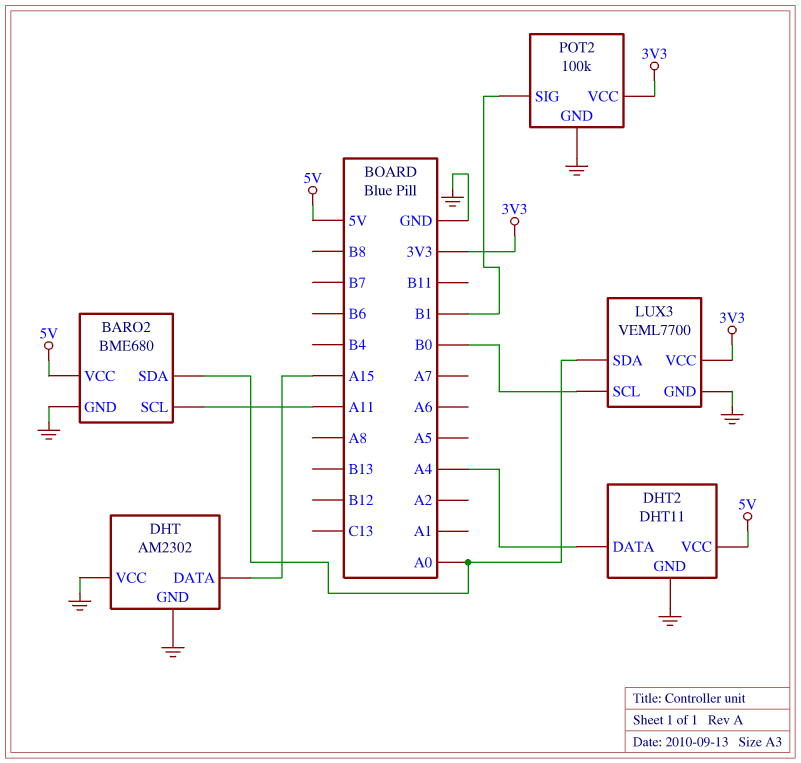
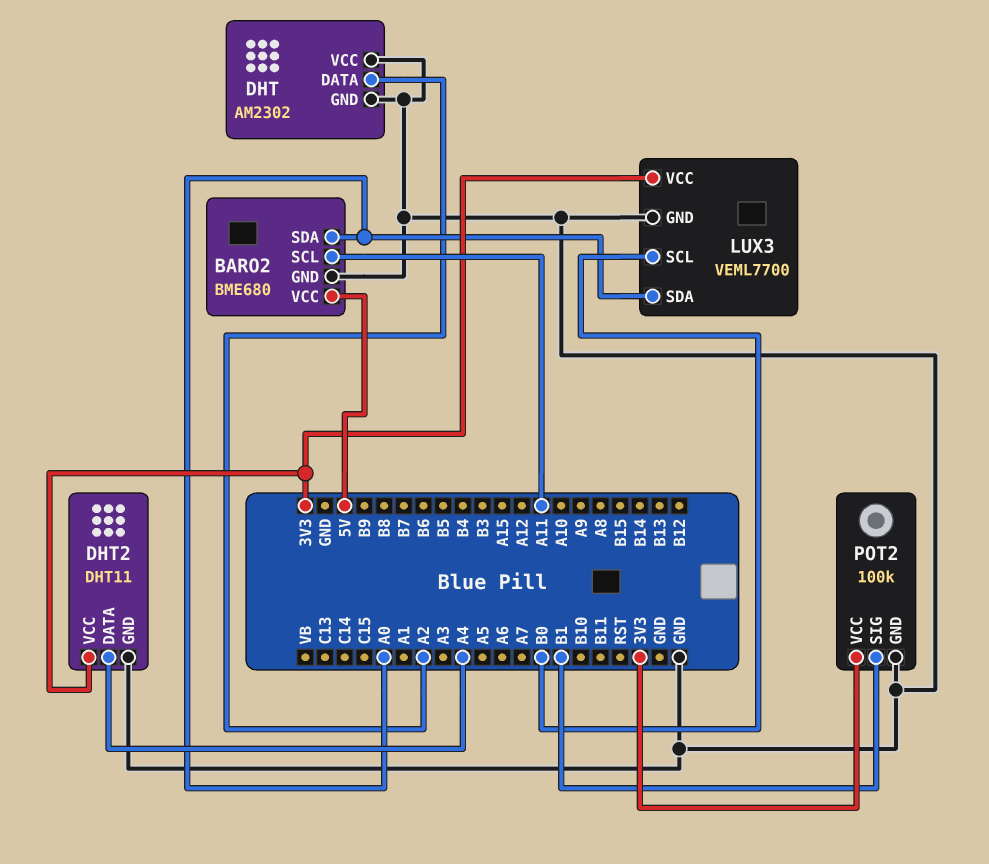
DHT pin DATA: A15 -> A2
DHT2 pin VCC: 5V -> 3V3

